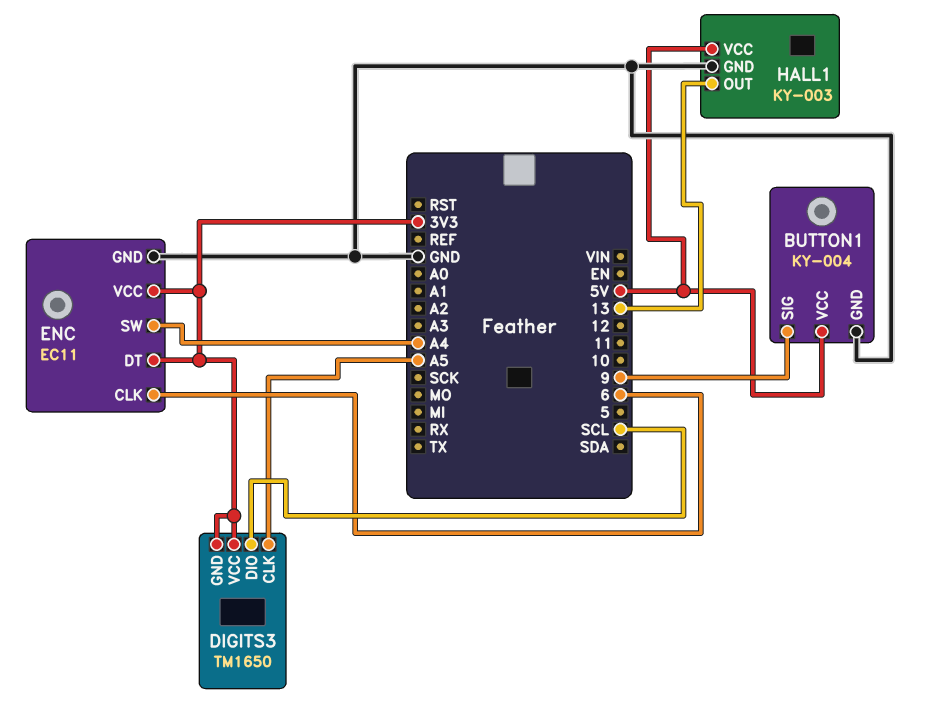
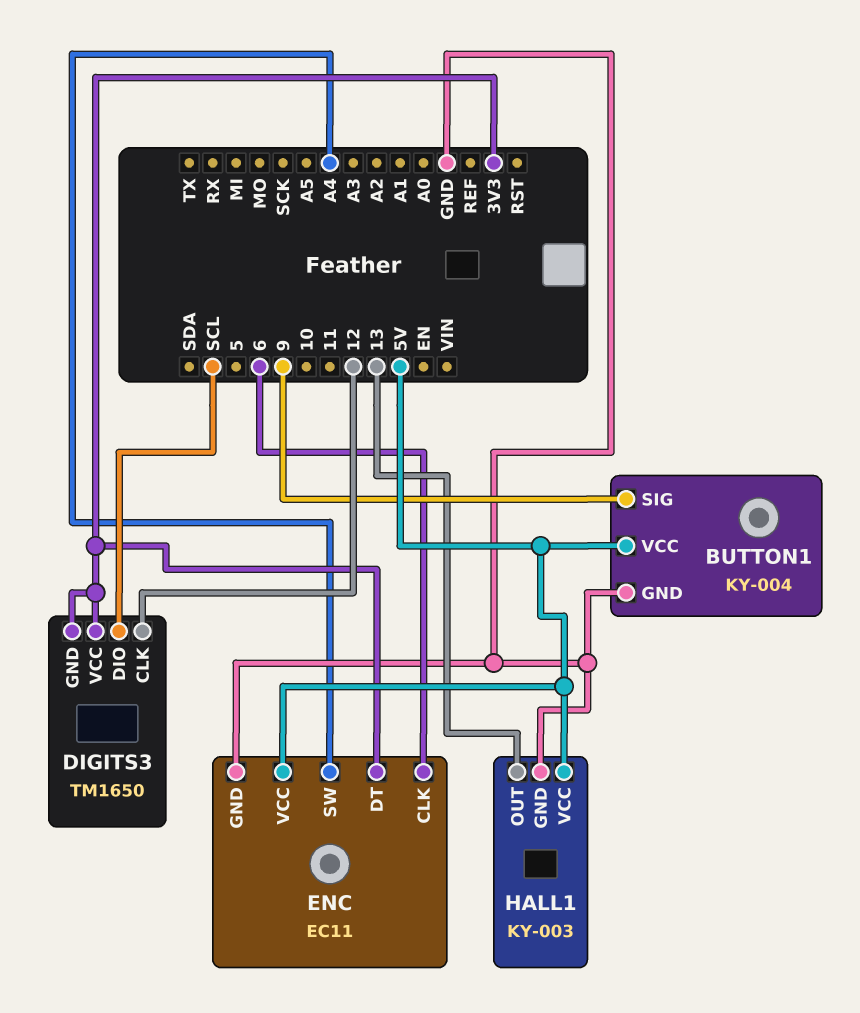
DIGITS3 pin CLK: A5 -> 12
ENC pin VCC: 3V3 -> 5V

